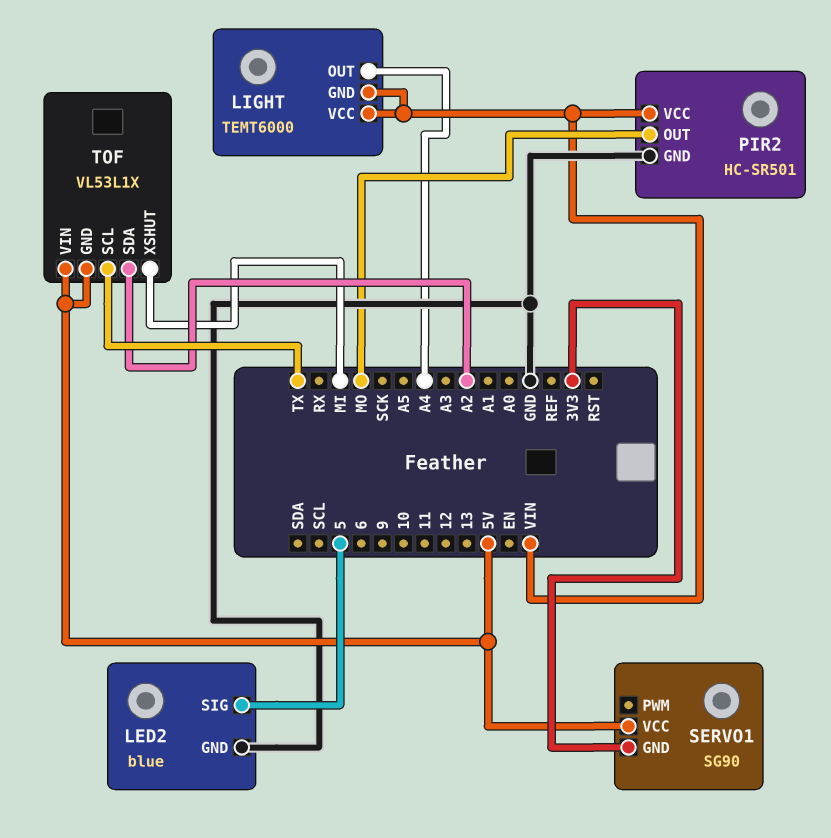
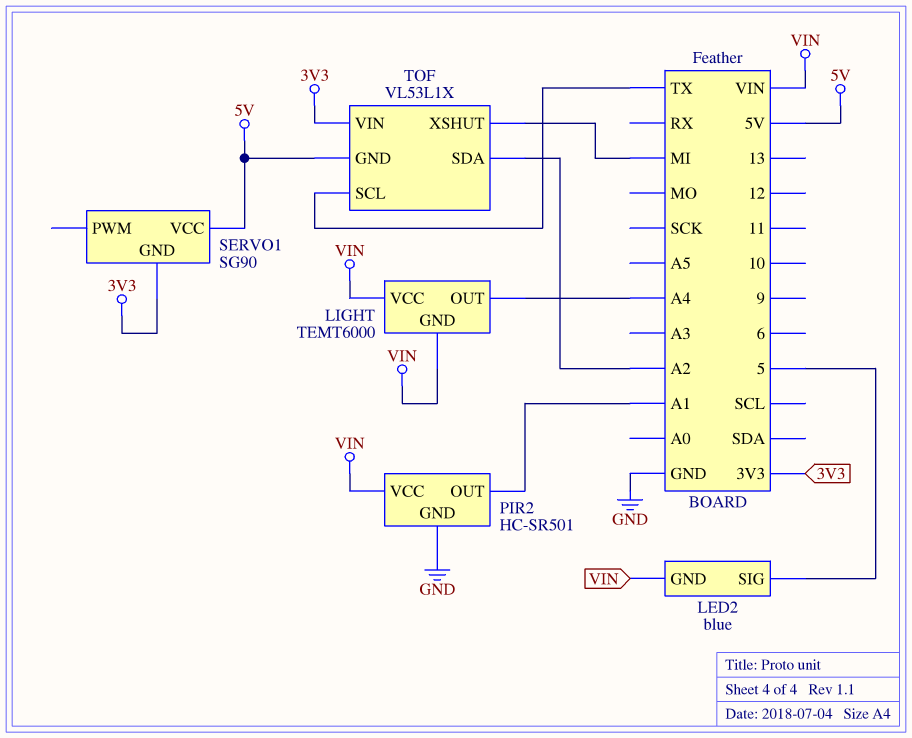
LED2 pin GND: GND -> VIN
PIR2 pin OUT: MO -> A1
TOF pin VIN: 5V -> 3V3

